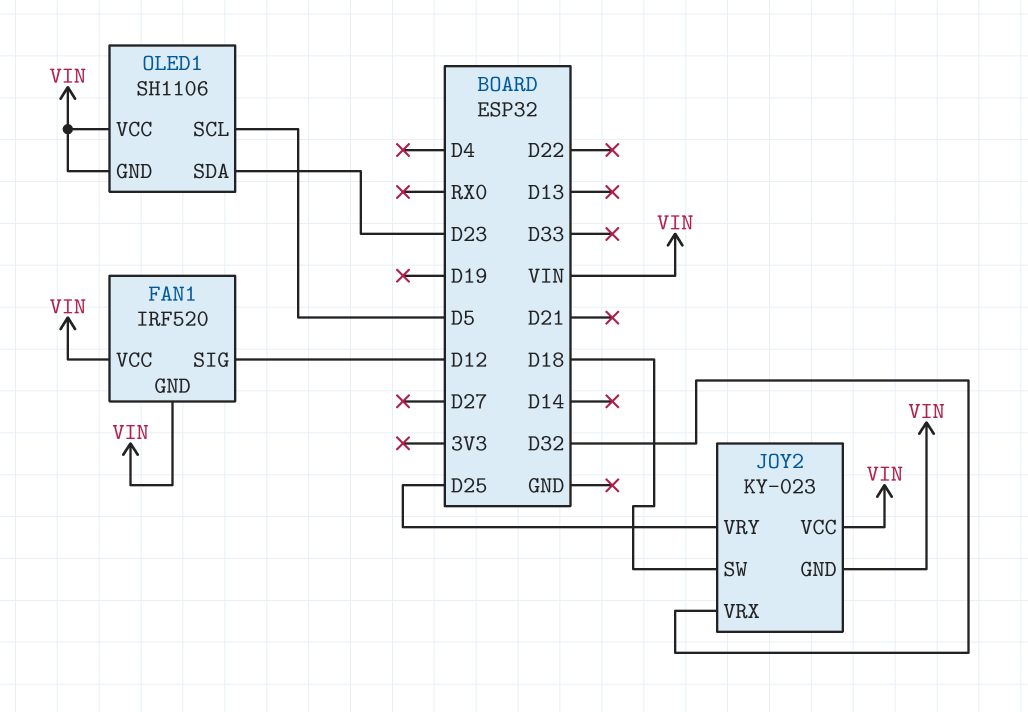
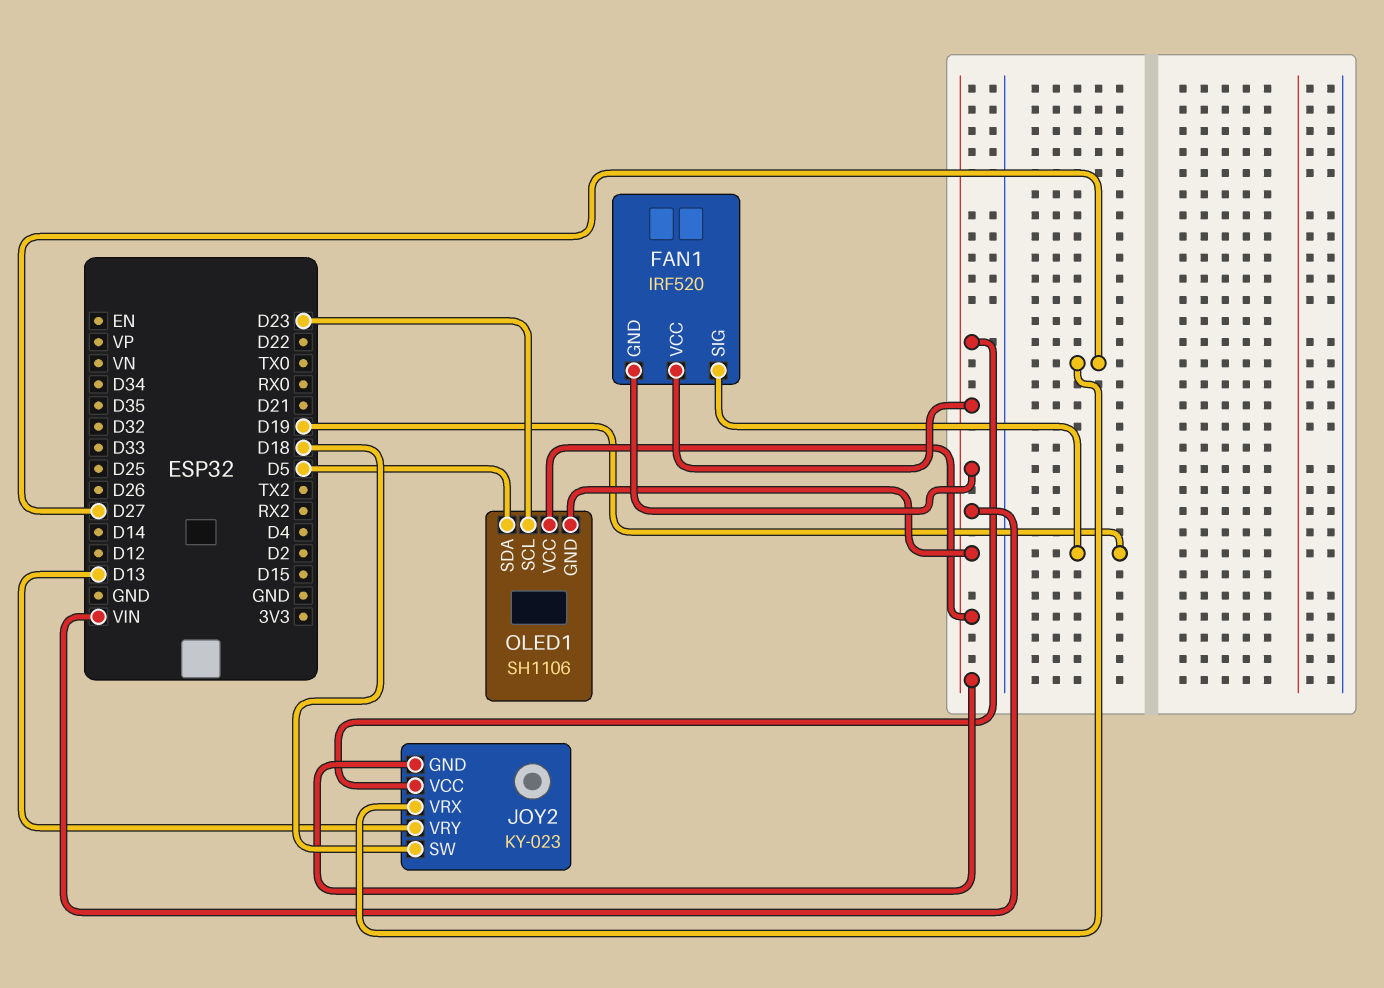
FAN1 pin SIG: D12 -> D19
JOY2 pin VRX: D32 -> D27
JOY2 pin VRY: D25 -> D13
OLED1 pin SCL: D5 -> D23
OLED1 pin SDA: D23 -> D5

